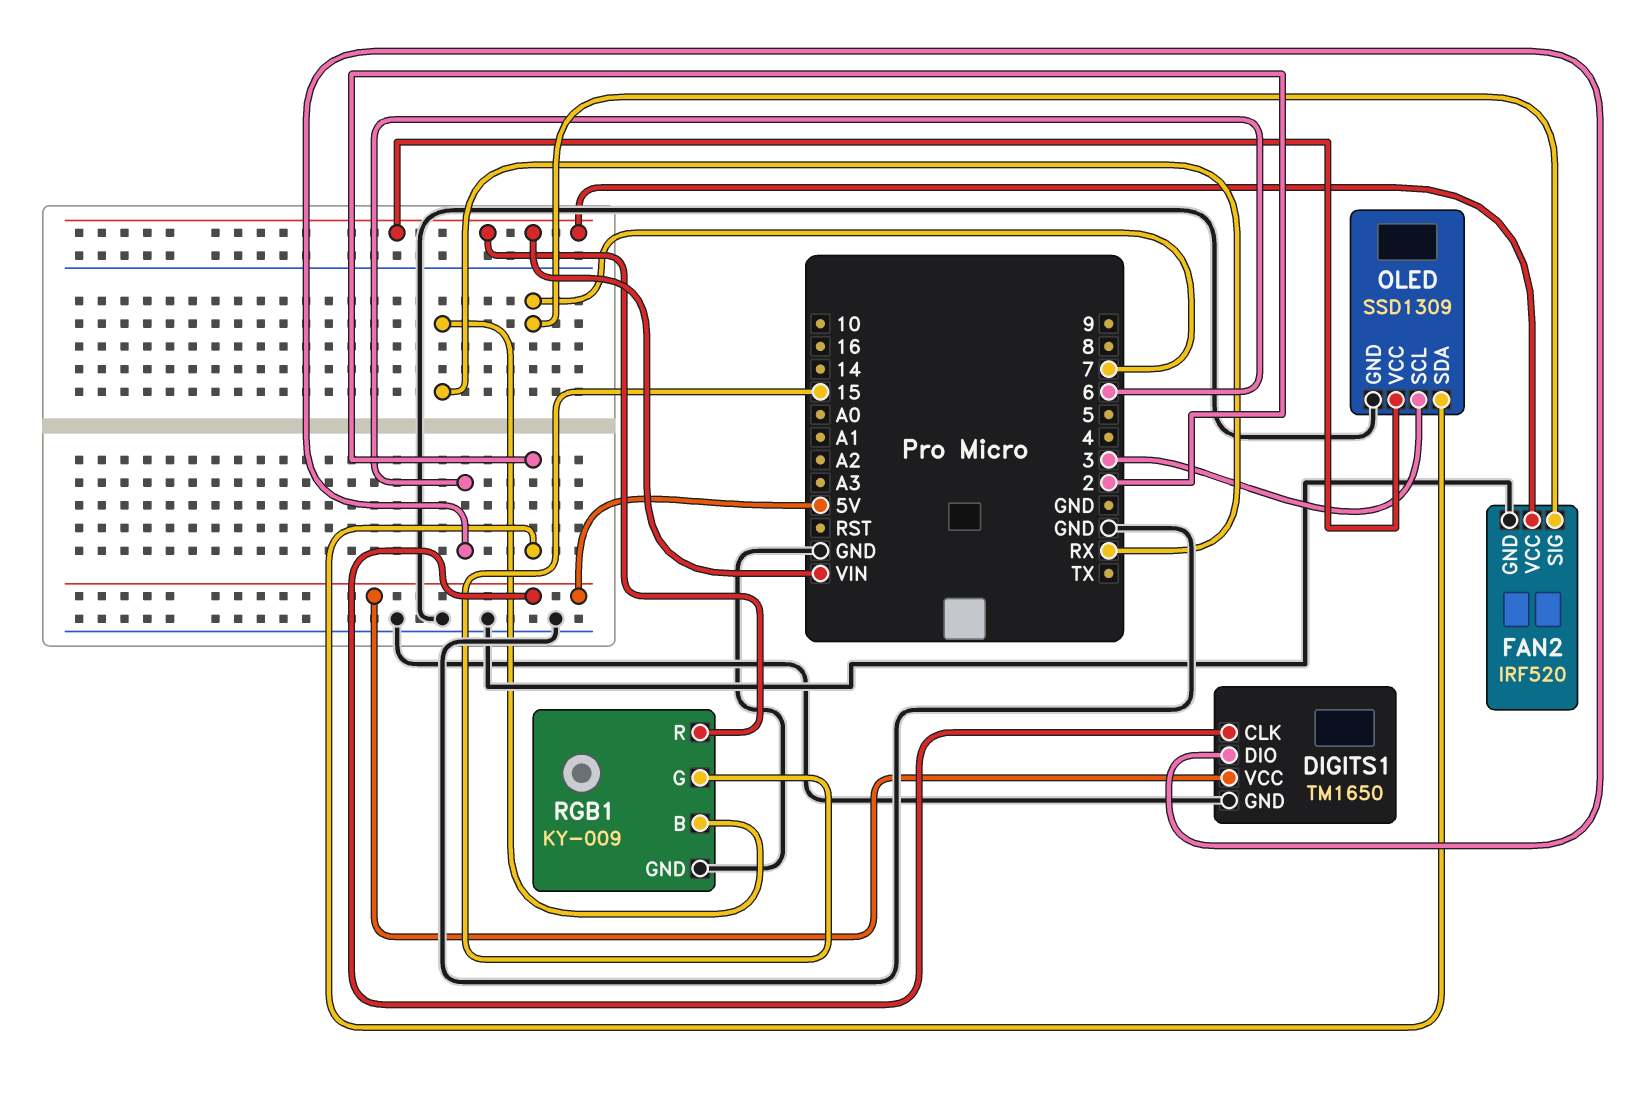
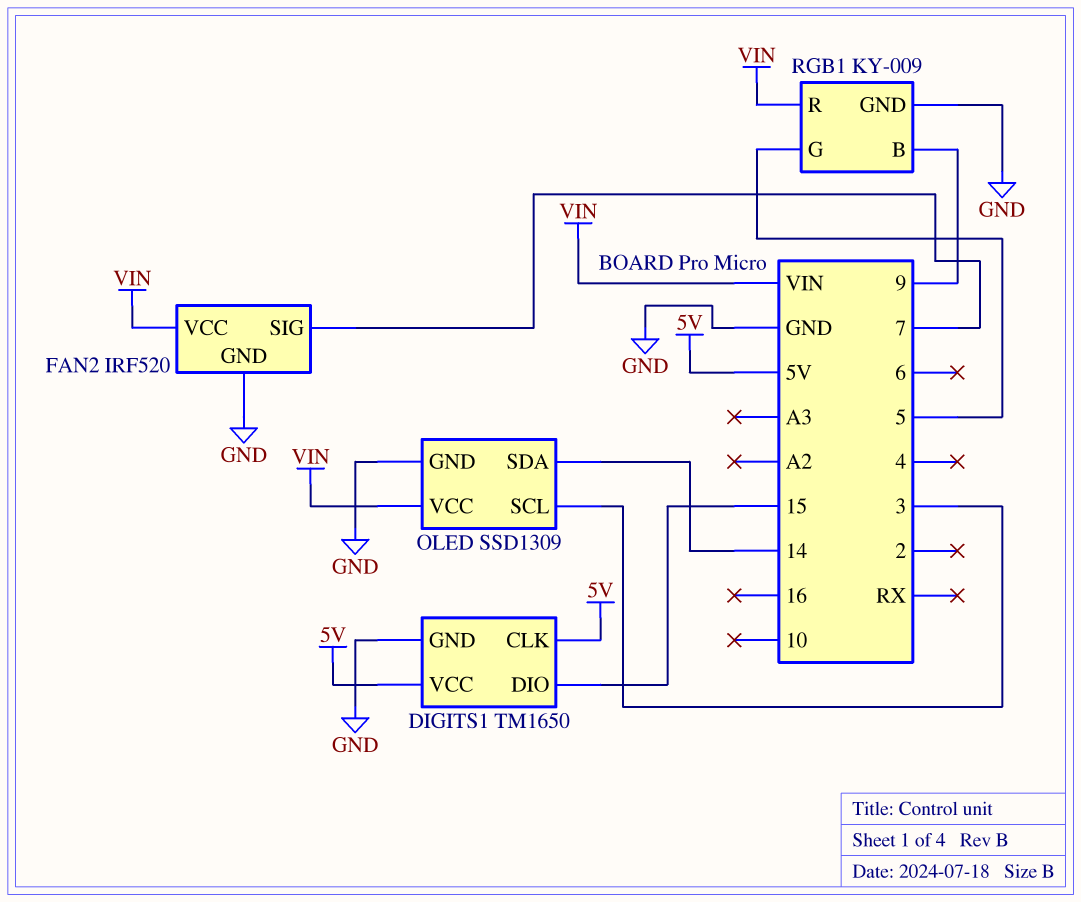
DIGITS1 pin DIO: 6 -> 15
OLED pin SDA: 2 -> 14
RGB1 pin B: RX -> 9
RGB1 pin G: 15 -> 5

